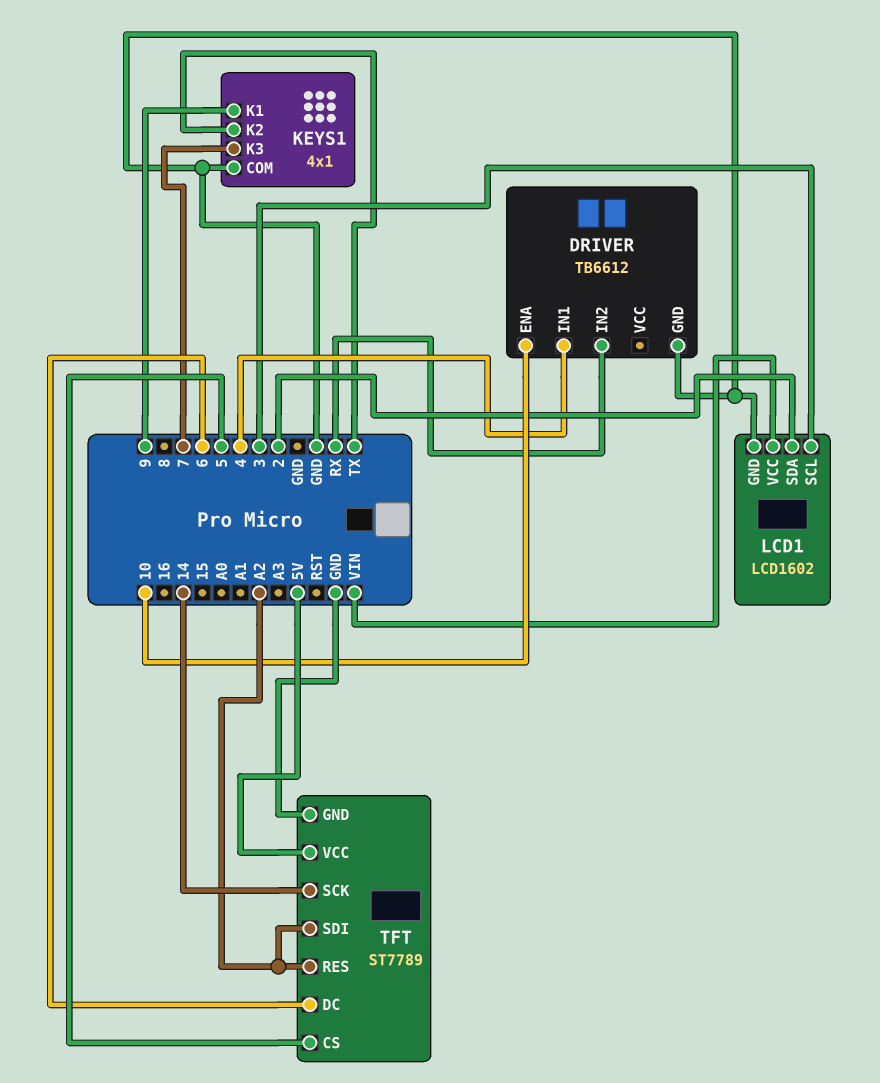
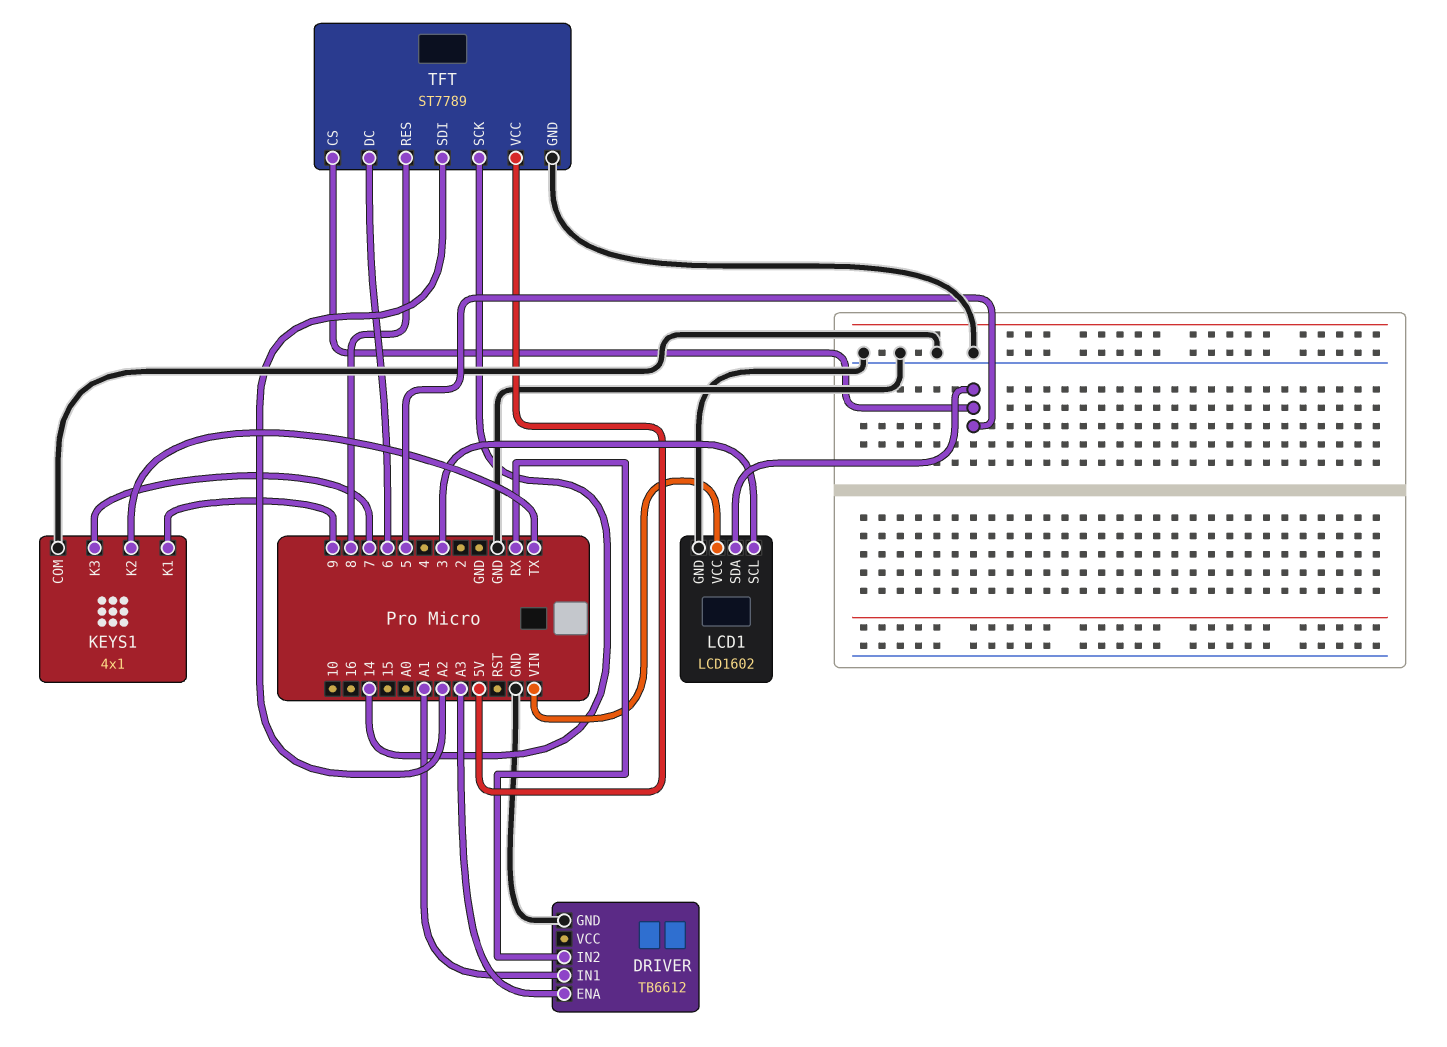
DRIVER pin ENA: 10 -> A3
DRIVER pin IN1: 4 -> A1
LCD1 pin SDA: 2 -> 5
TFT pin RES: A2 -> 8

